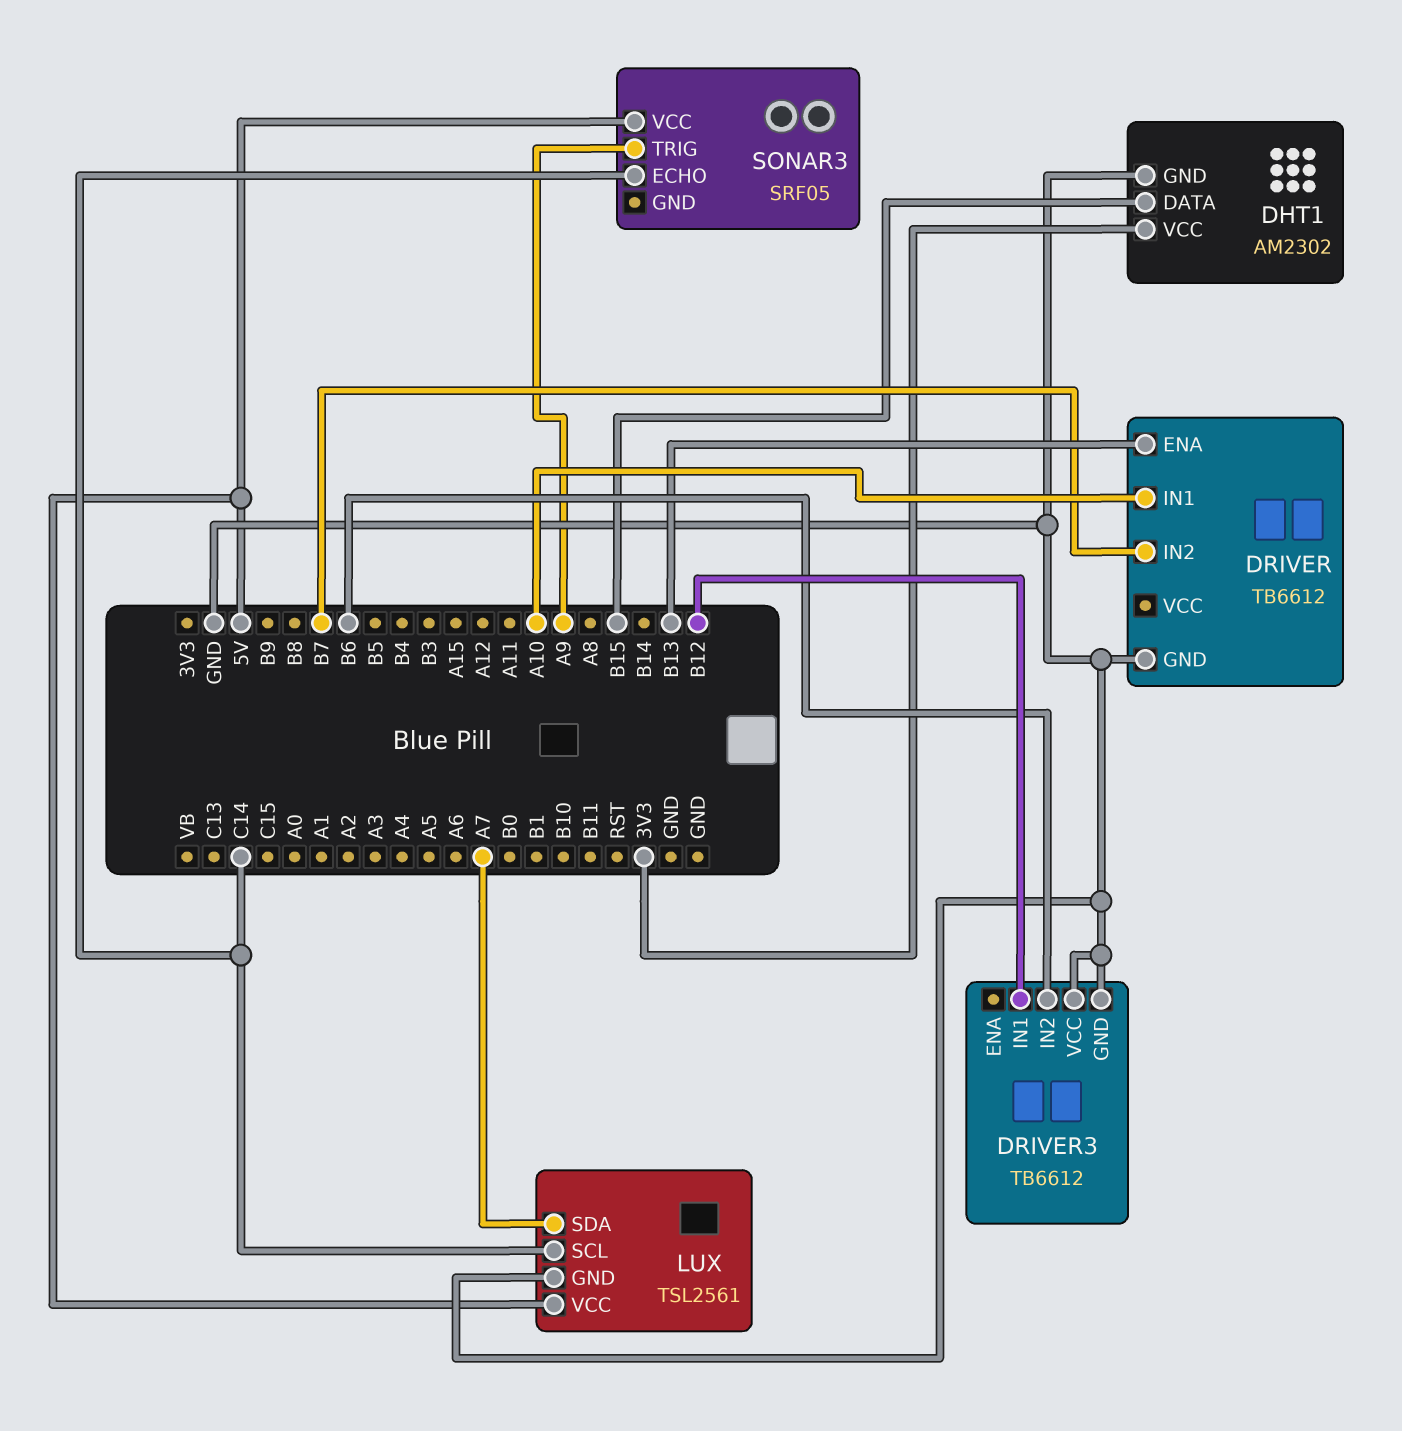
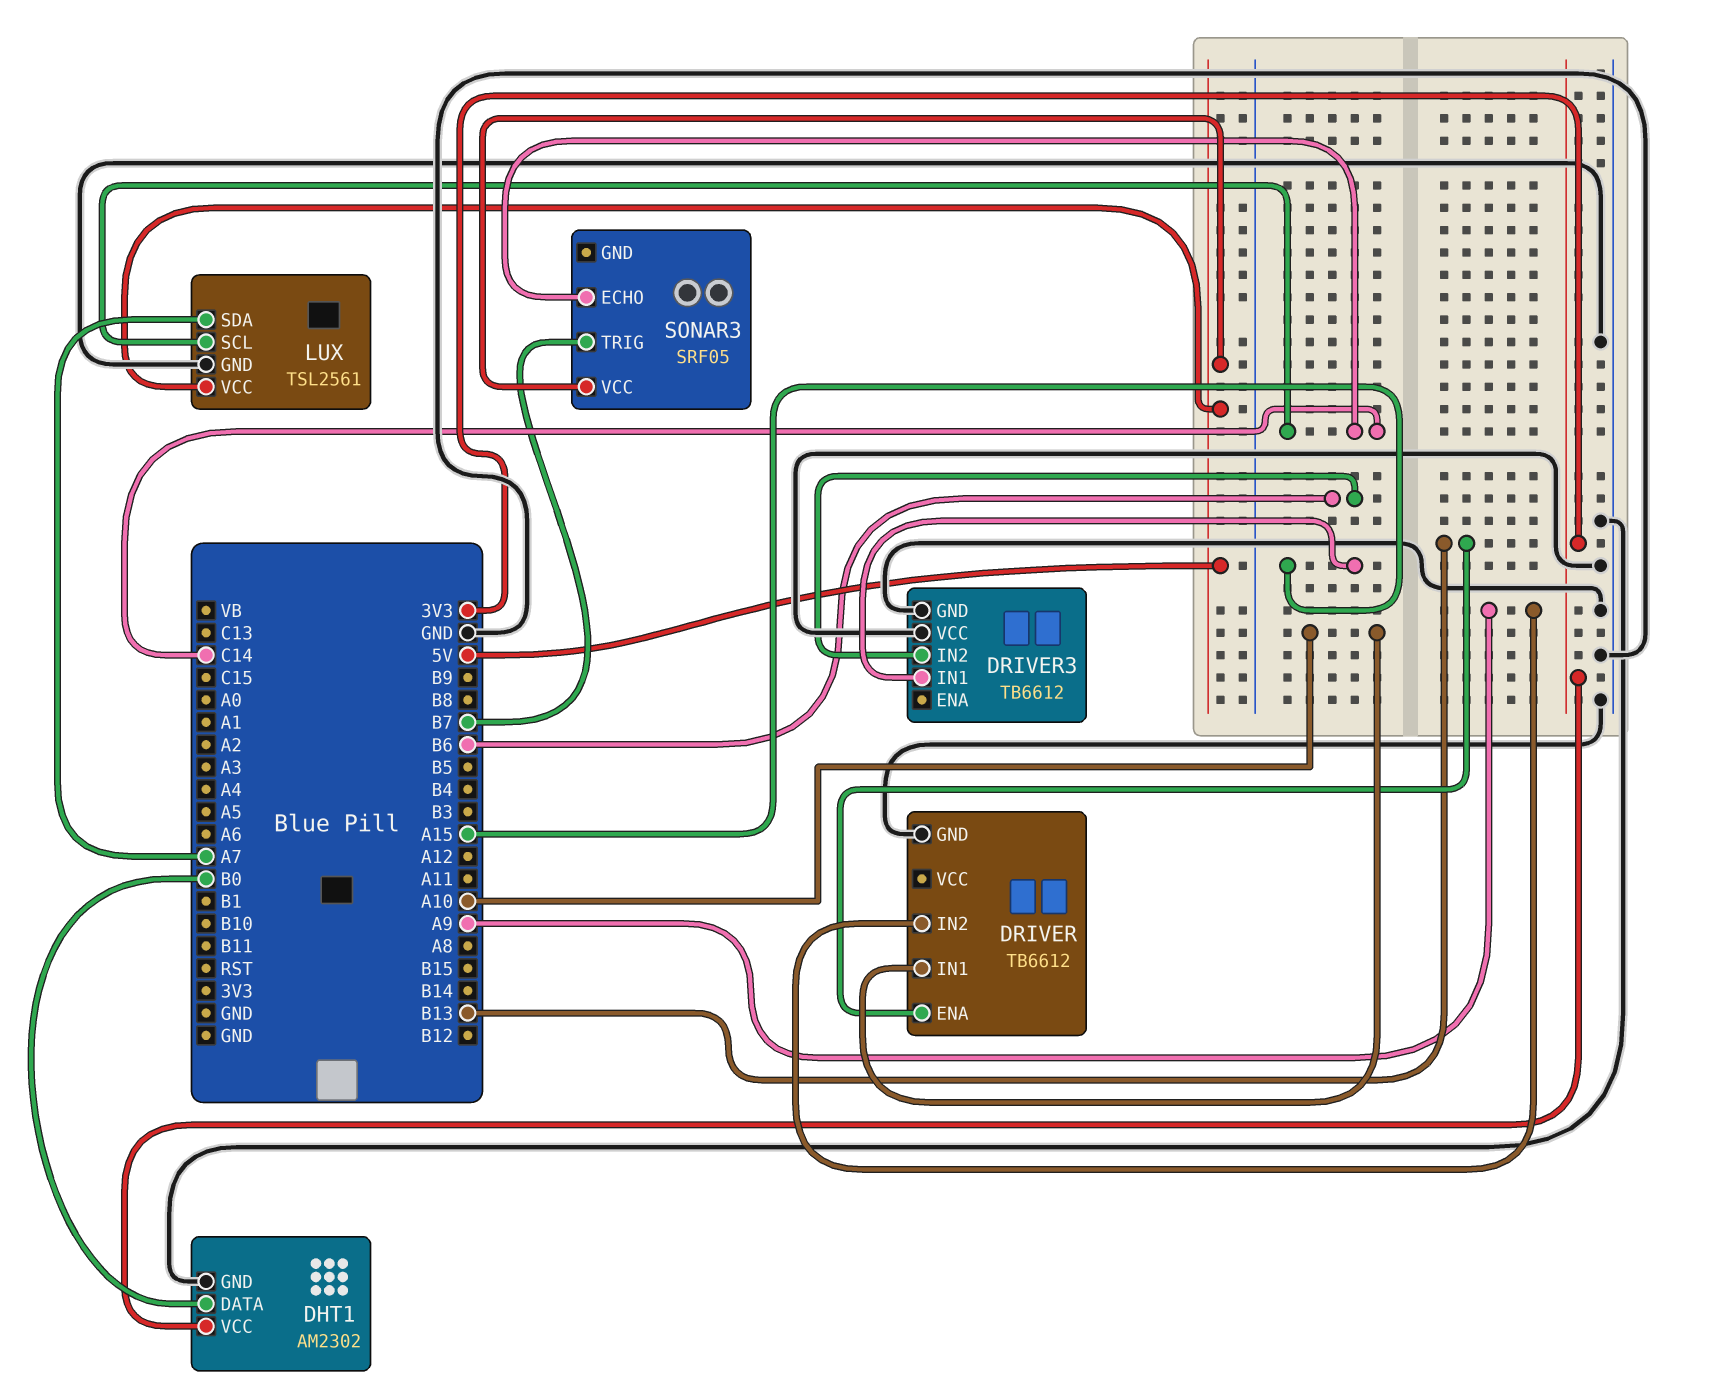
DHT1 pin DATA: B15 -> B0
DRIVER pin IN2: B7 -> A9
DRIVER3 pin IN1: B12 -> A15
SONAR3 pin TRIG: A9 -> B7

